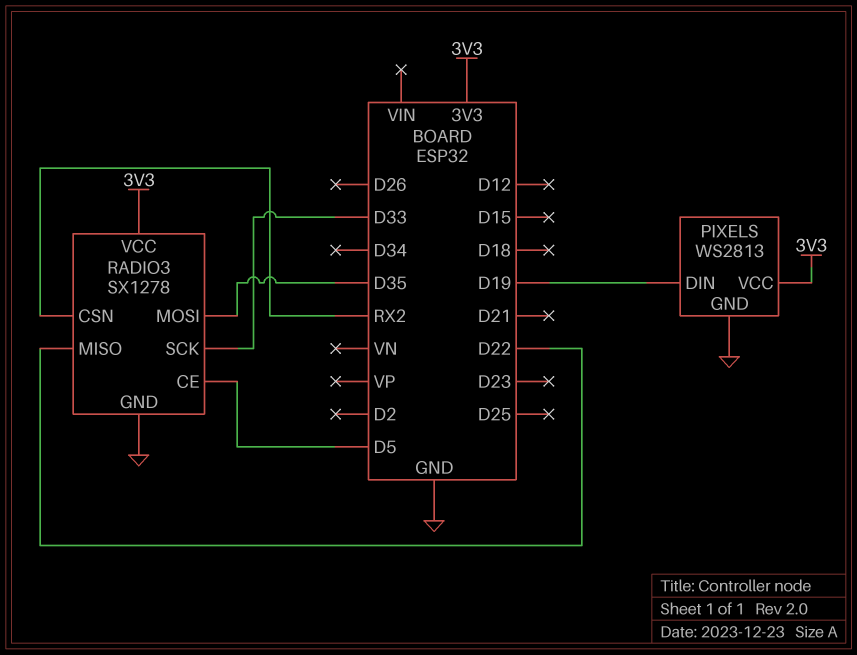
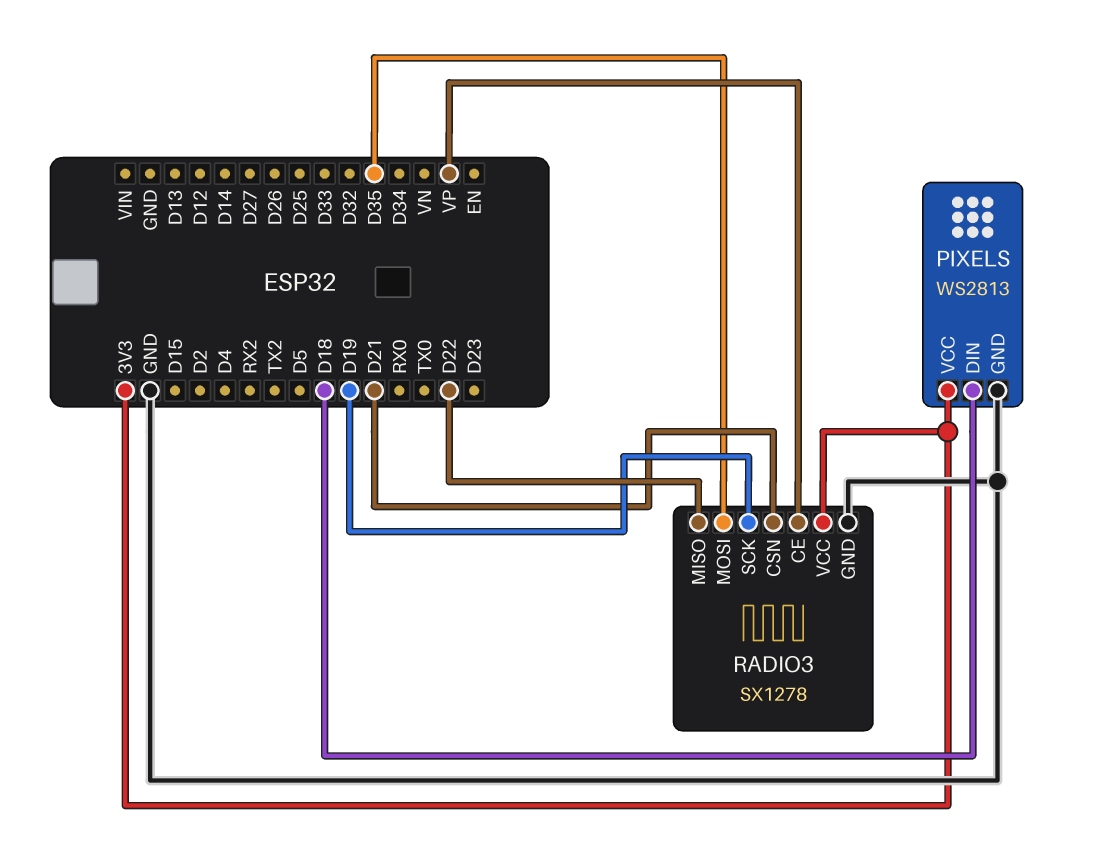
PIXELS pin DIN: D19 -> D18
RADIO3 pin CE: D5 -> VP
RADIO3 pin CSN: RX2 -> D21
RADIO3 pin SCK: D33 -> D19

